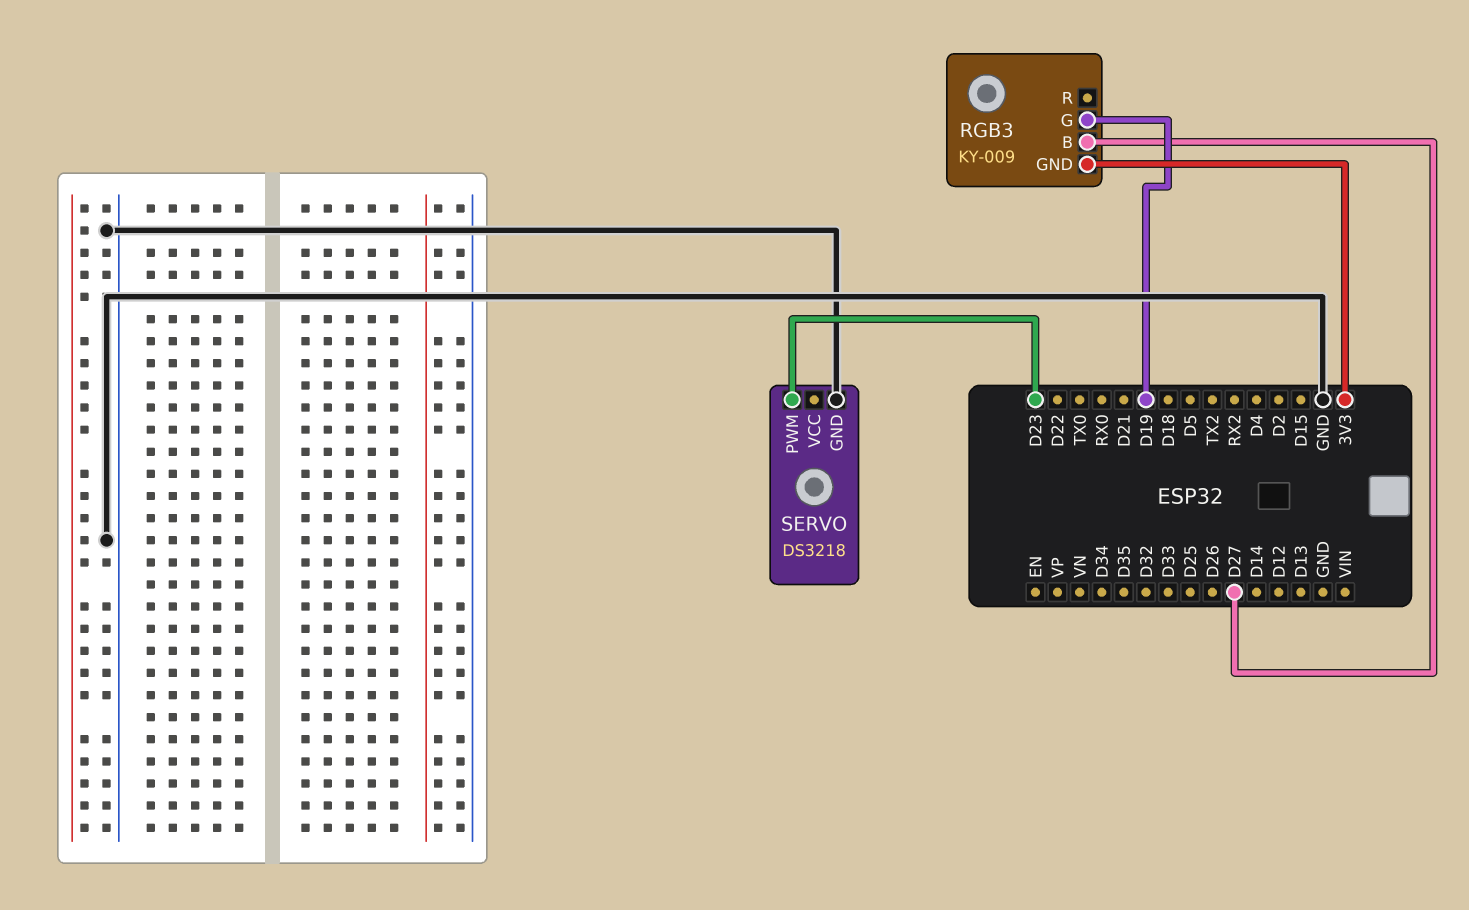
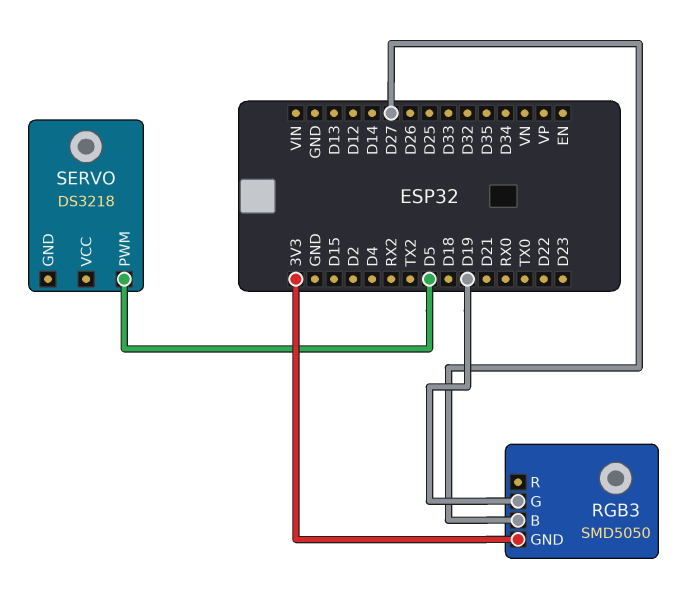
RGB3: KY-009 -> SMD5050
SERVO pin GND: GND -> none
SERVO pin PWM: D23 -> D5

